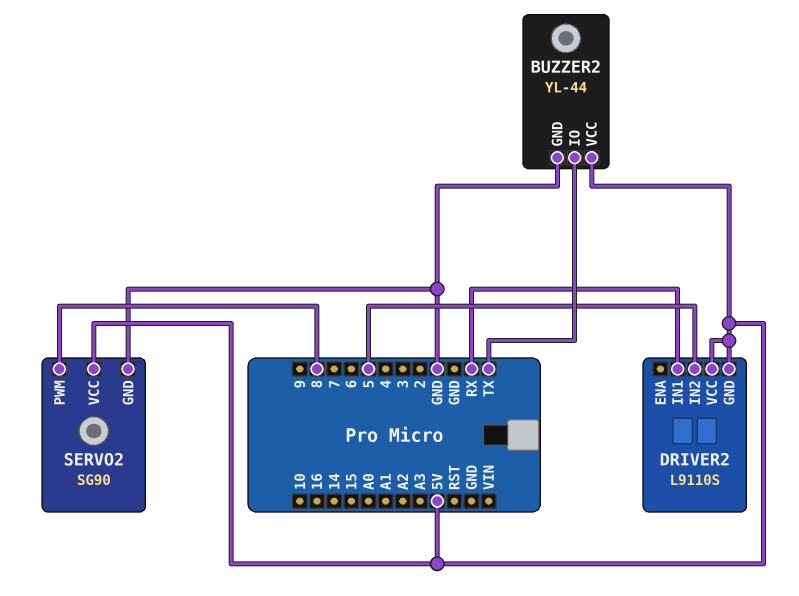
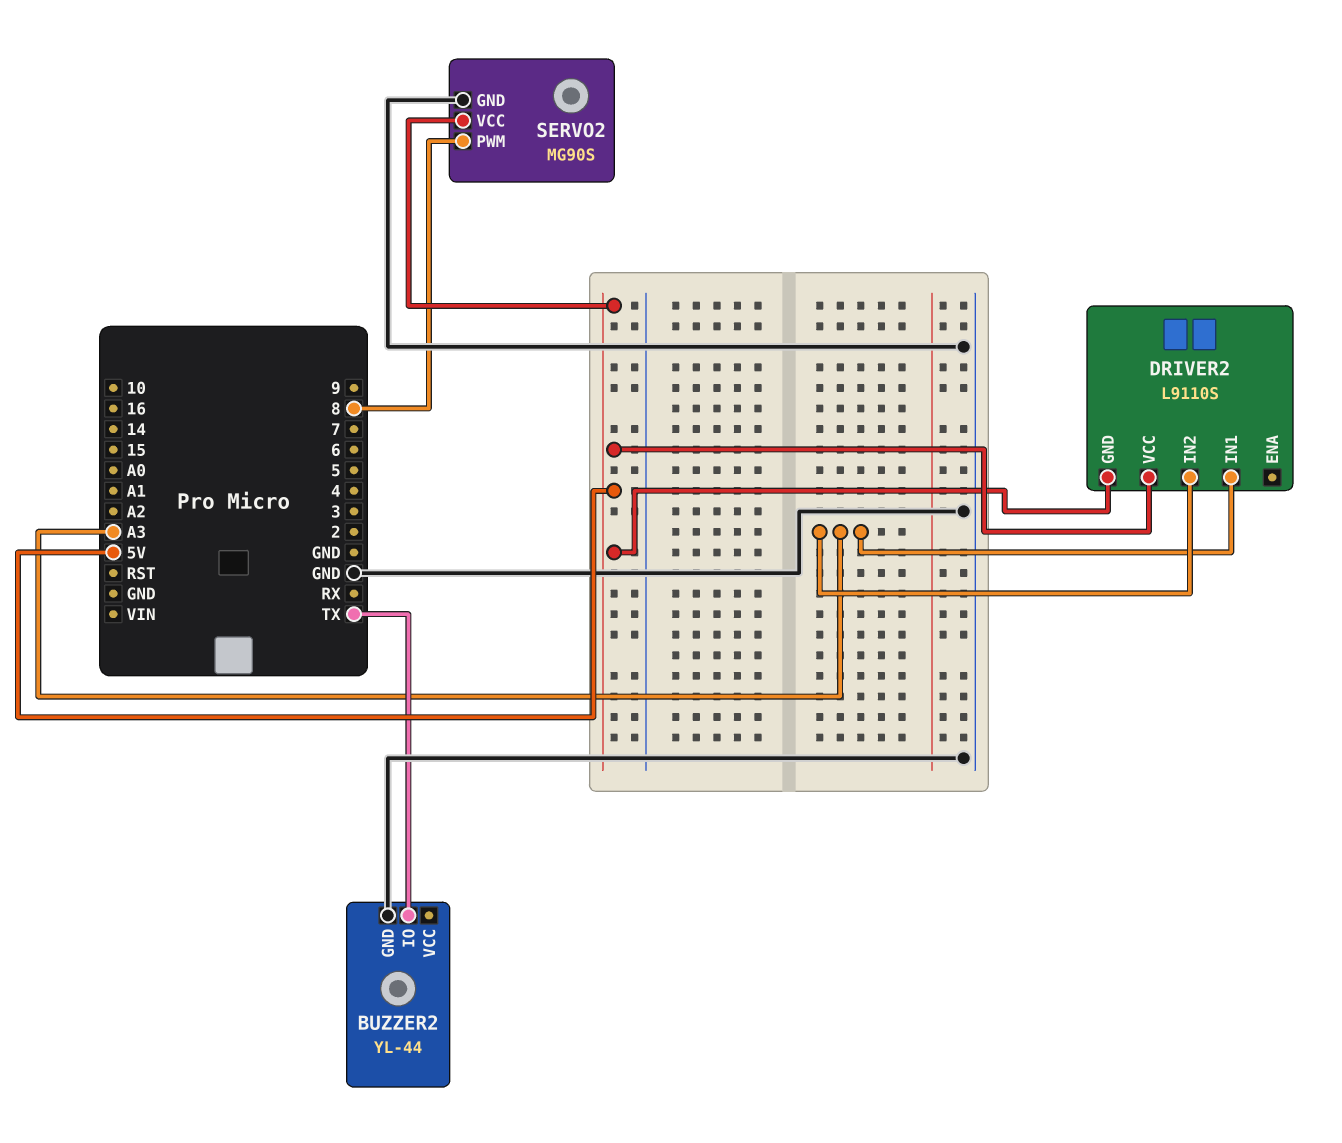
BUZZER2 pin VCC: 5V -> none
DRIVER2 pin IN1: RX -> A3
DRIVER2 pin IN2: 5 -> A3
SERVO2: SG90 -> MG90S

